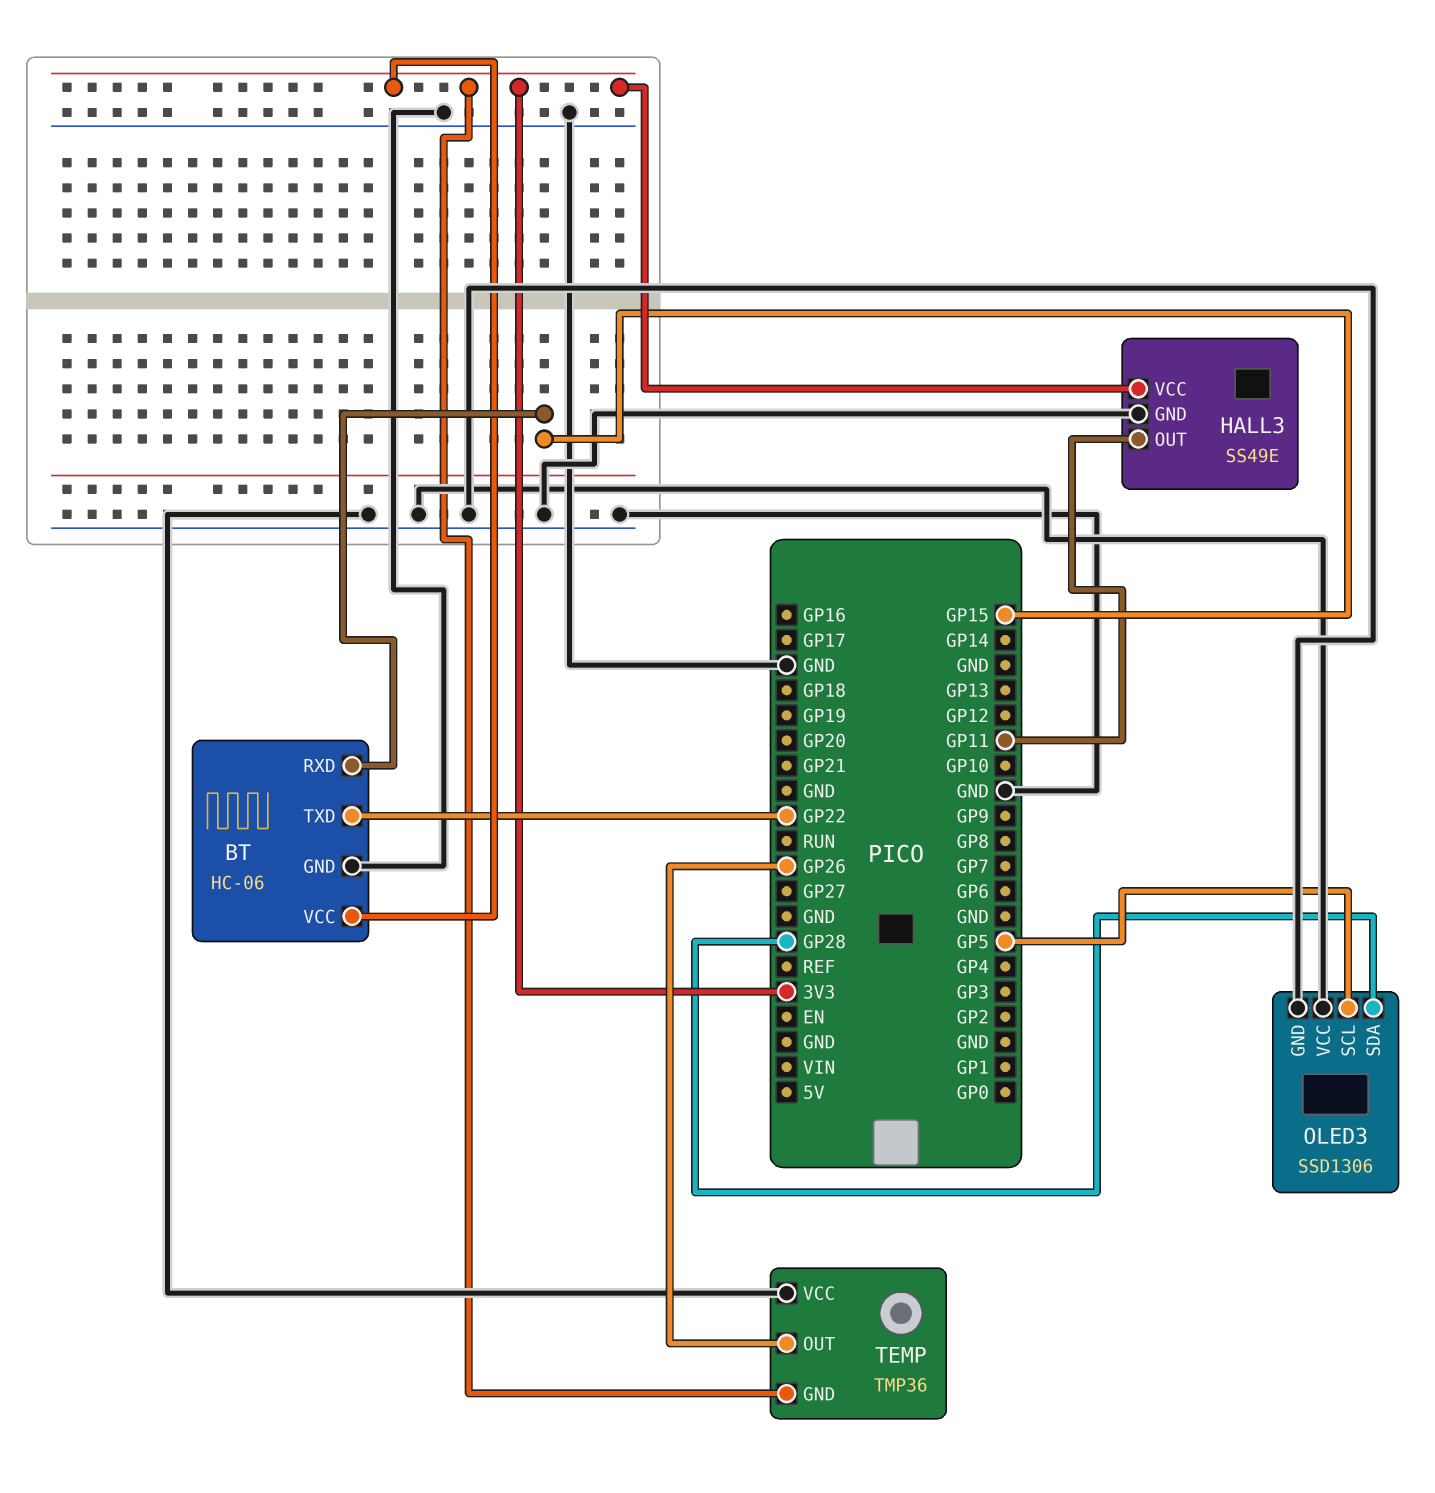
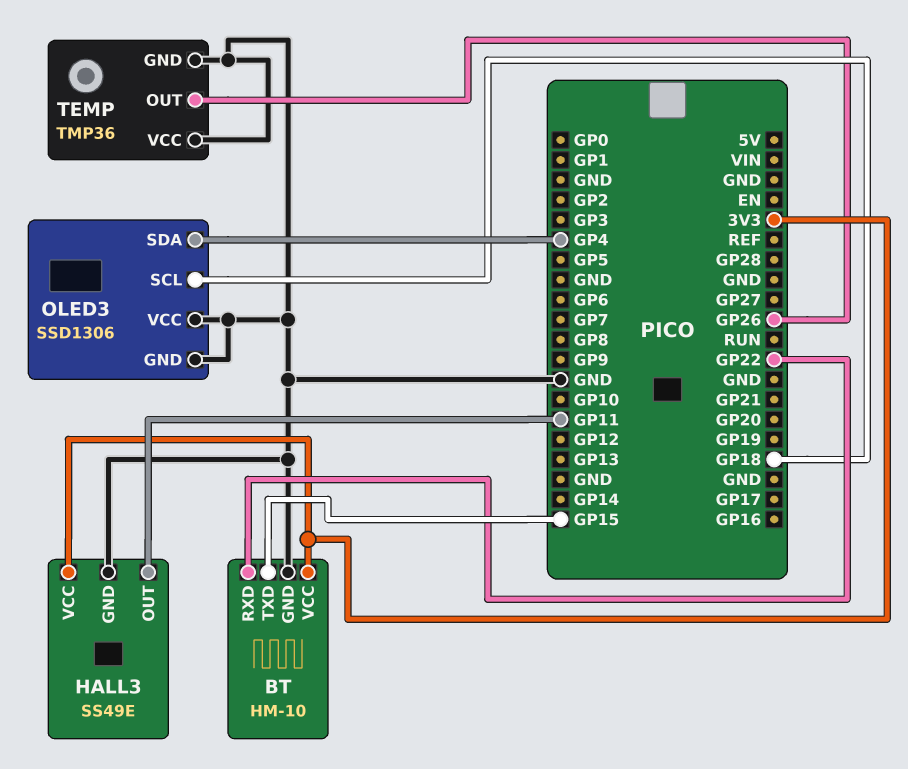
BT: HC-06 -> HM-10
BT pin RXD: GP15 -> GP22
BT pin TXD: GP22 -> GP15
OLED3 pin SCL: GP5 -> GP18
OLED3 pin SDA: GP28 -> GP4
TEMP pin GND: 3V3 -> GND

